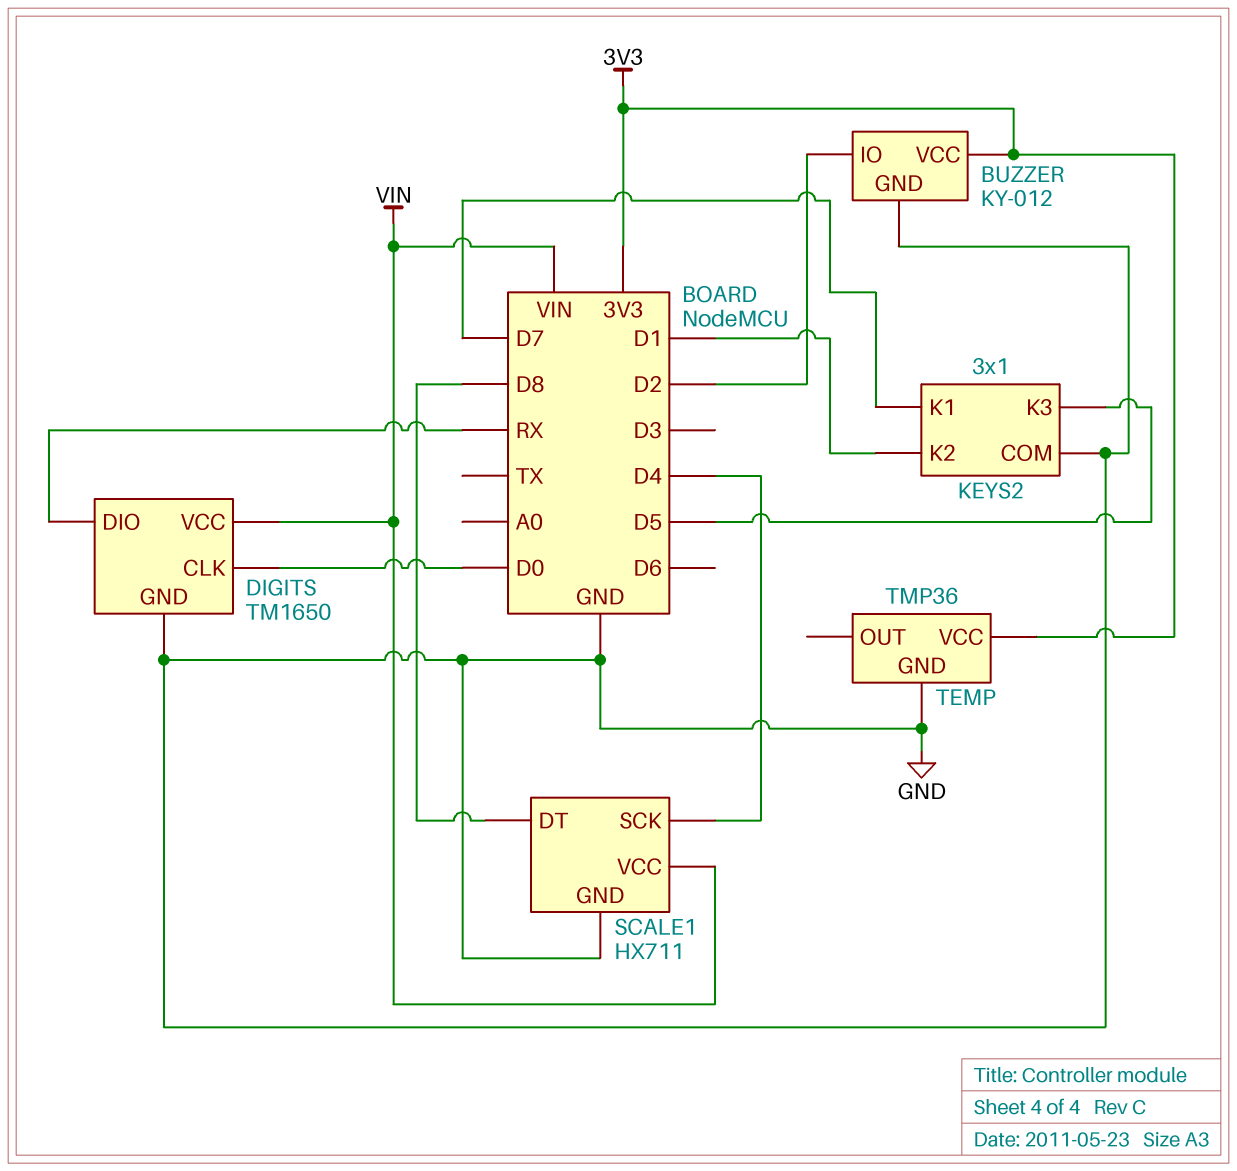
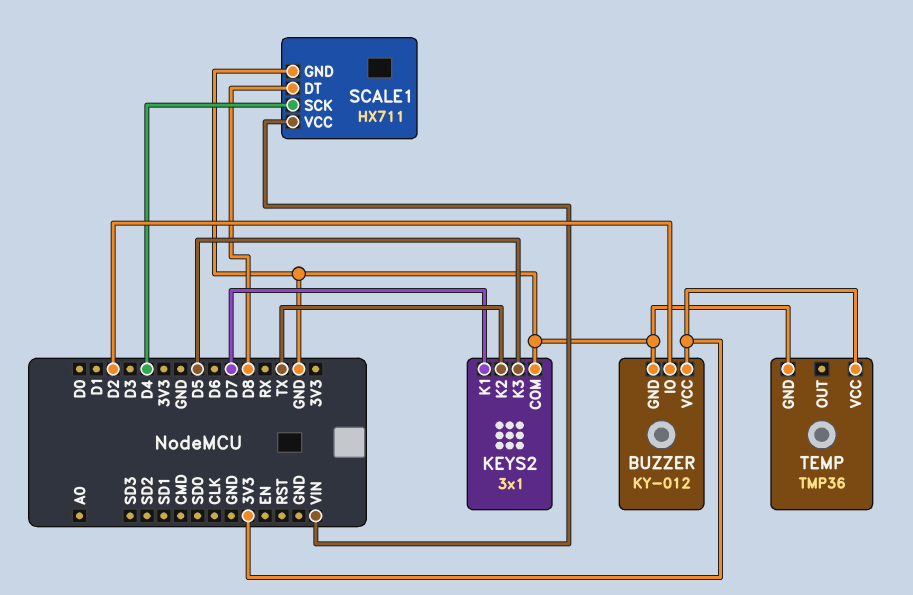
DIGITS: TM1650 -> none
DIGITS pin CLK: D0 -> none
DIGITS pin DIO: RX -> none
DIGITS pin GND: GND -> none
DIGITS pin VCC: VIN -> none
KEYS2 pin K2: D1 -> TX

